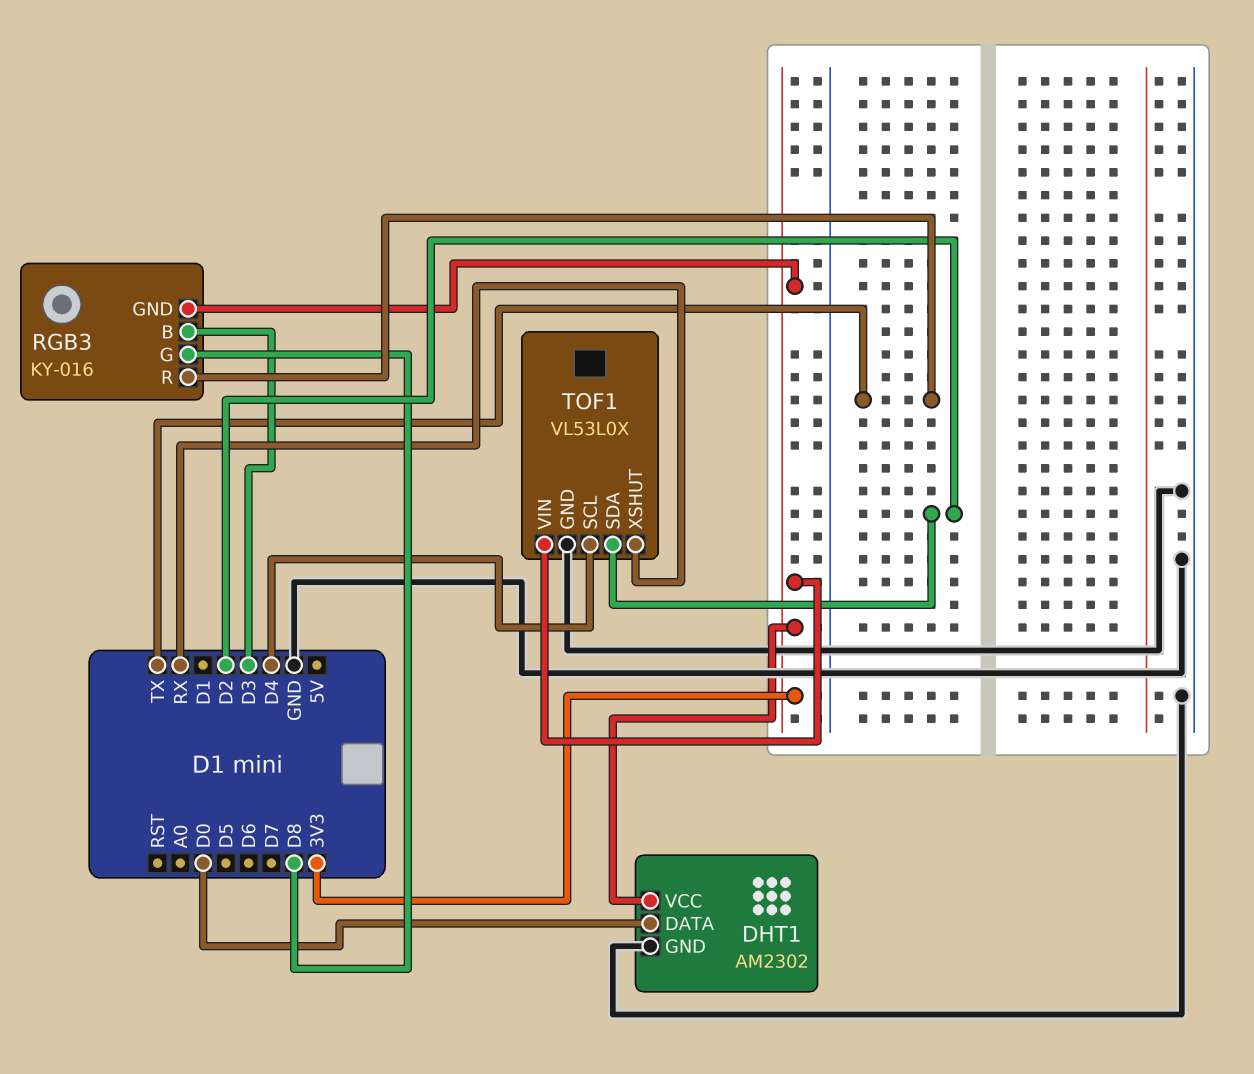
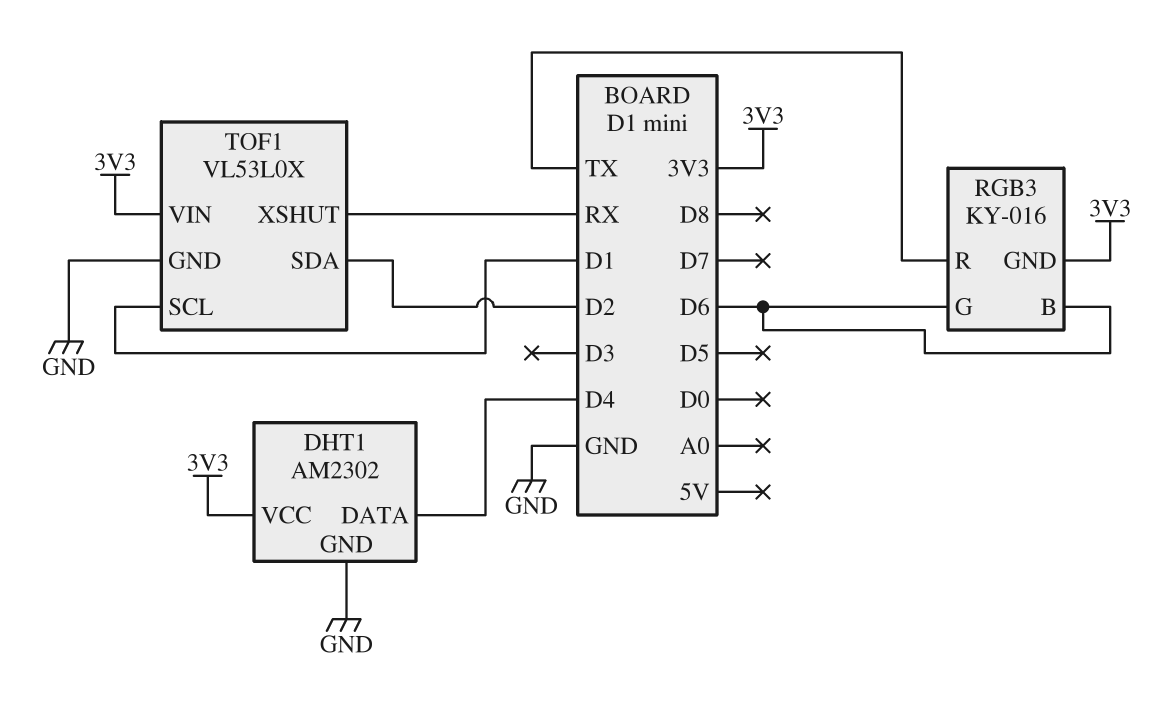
DHT1 pin DATA: D0 -> D4
RGB3 pin B: D3 -> D6
RGB3 pin G: D8 -> D6
TOF1 pin SCL: D4 -> D1

